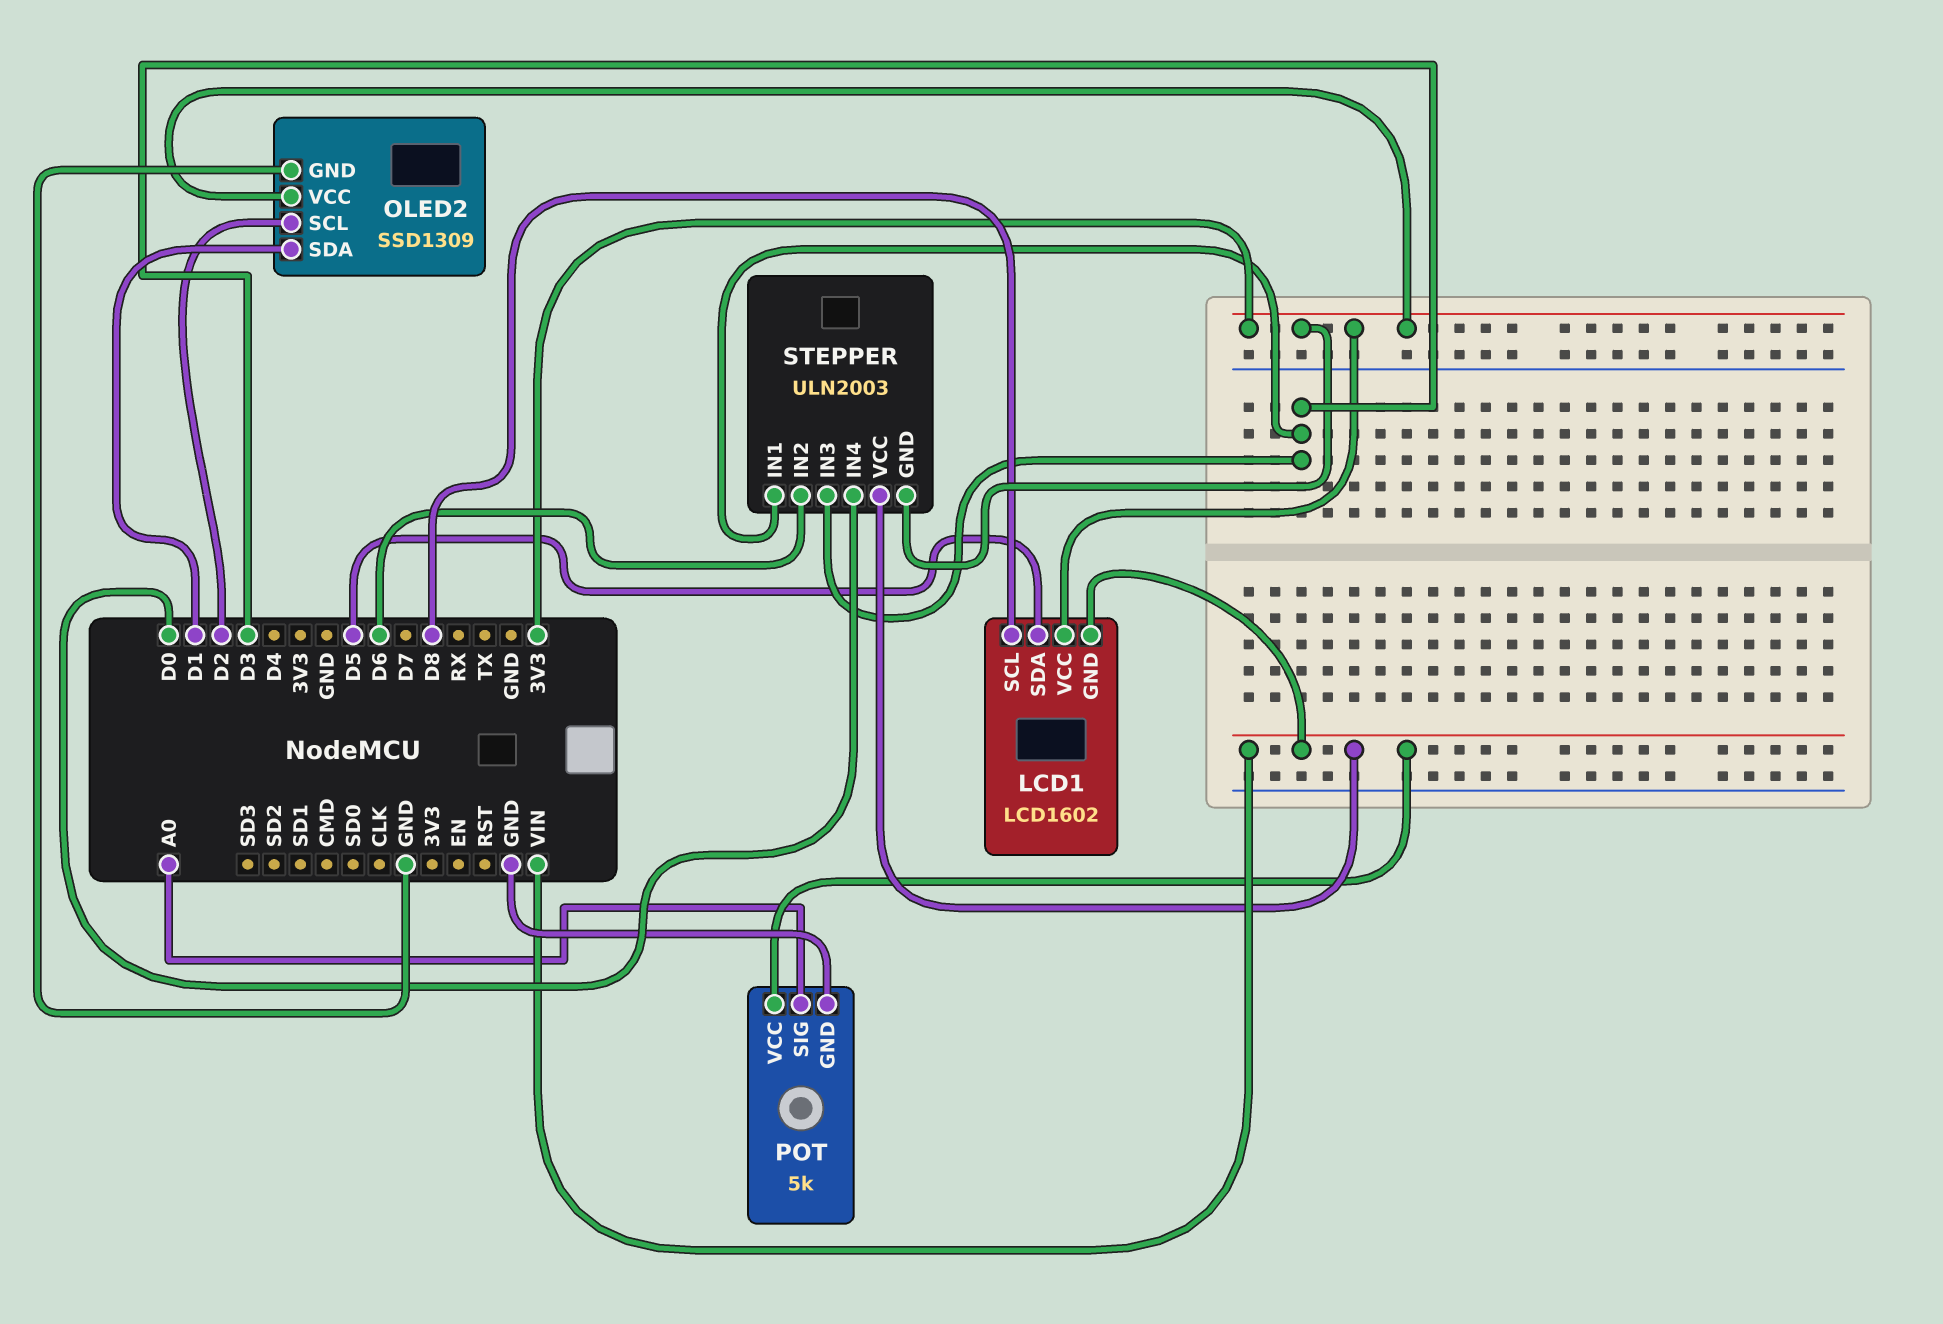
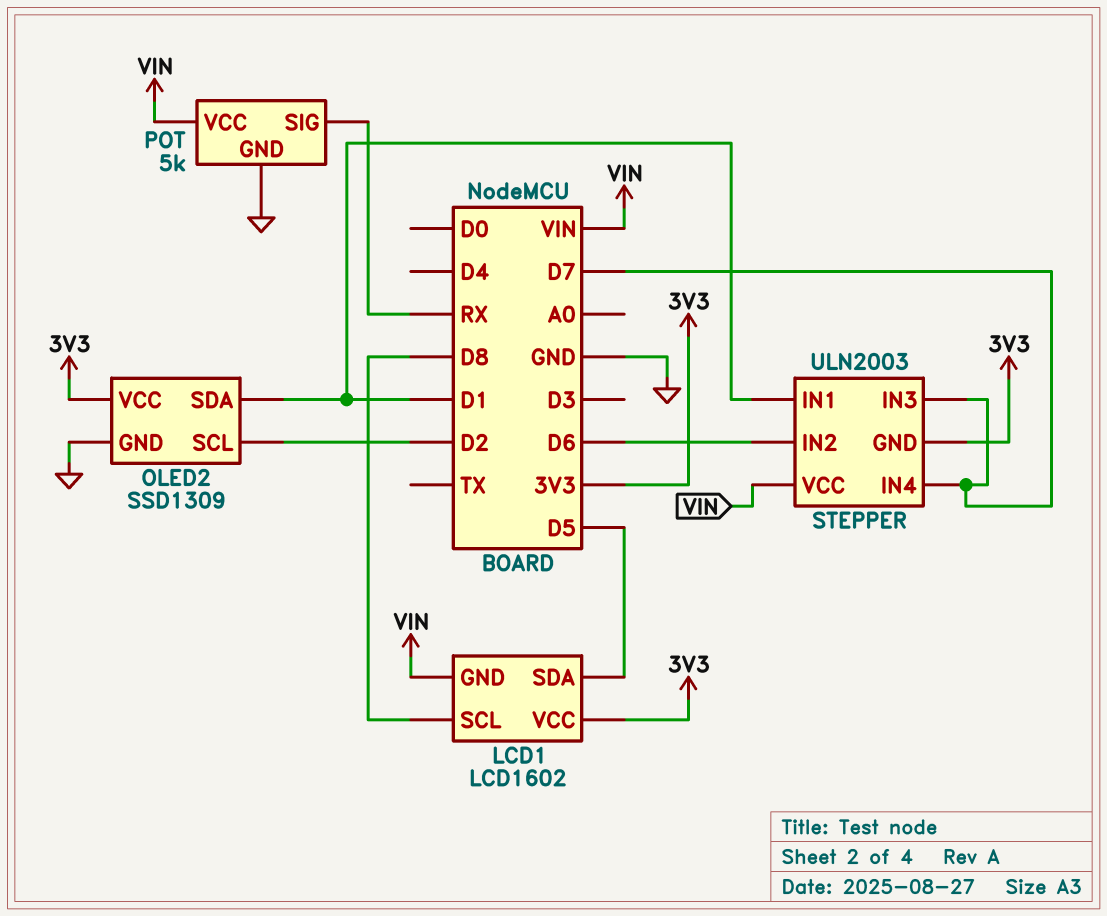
POT pin SIG: A0 -> RX
STEPPER pin IN1: D3 -> D1
STEPPER pin IN3: D3 -> D7
STEPPER pin IN4: D0 -> D7

